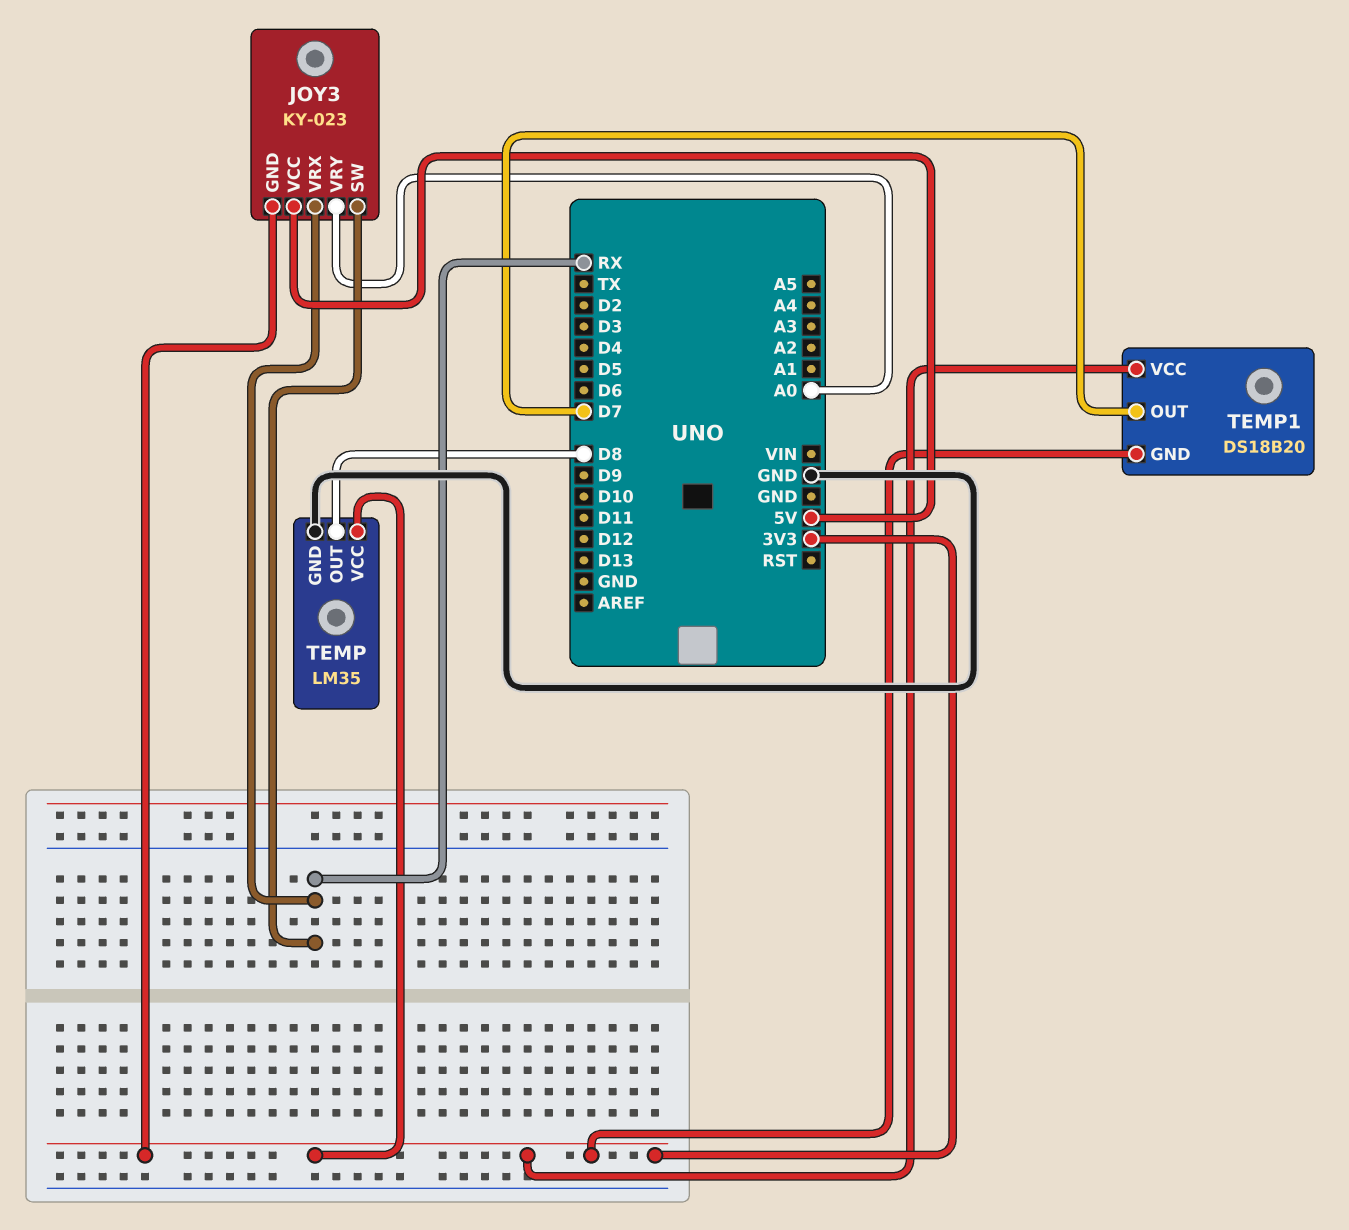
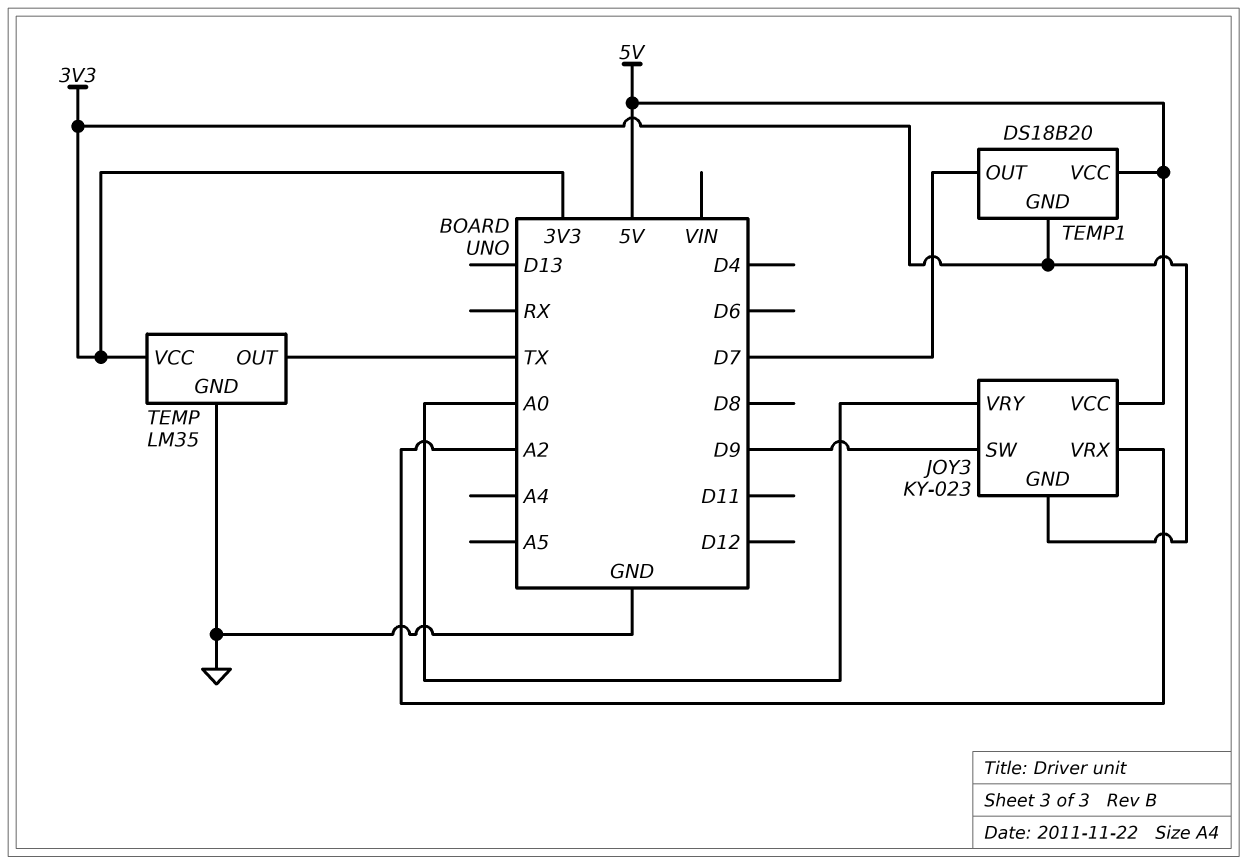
JOY3 pin SW: RX -> D9
JOY3 pin VRX: RX -> A2
TEMP pin OUT: D8 -> TX
TEMP1 pin VCC: 3V3 -> 5V

